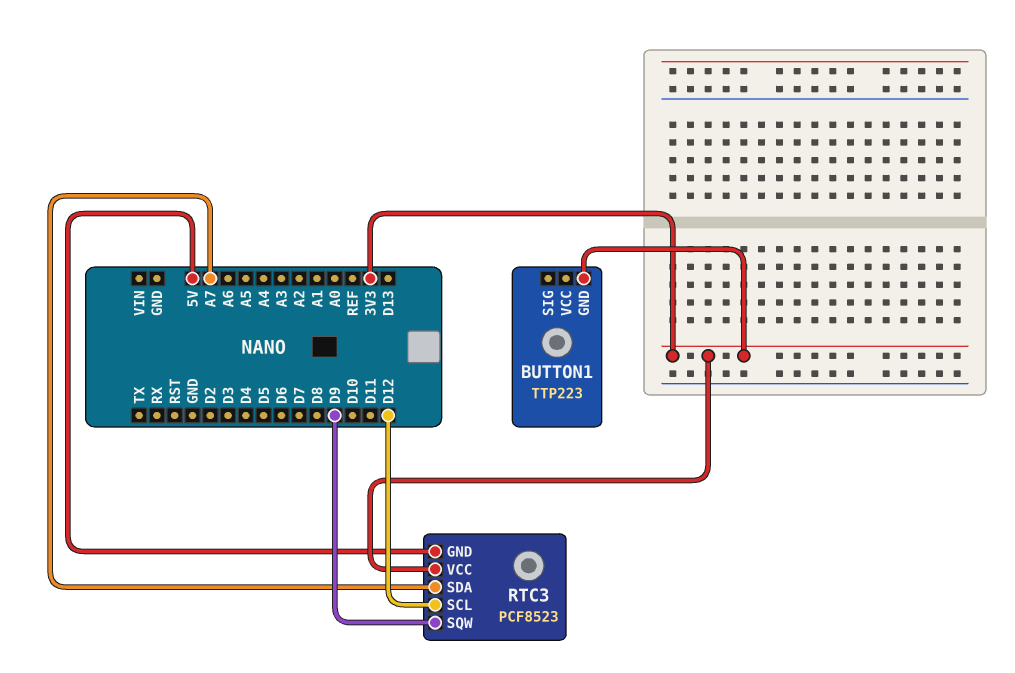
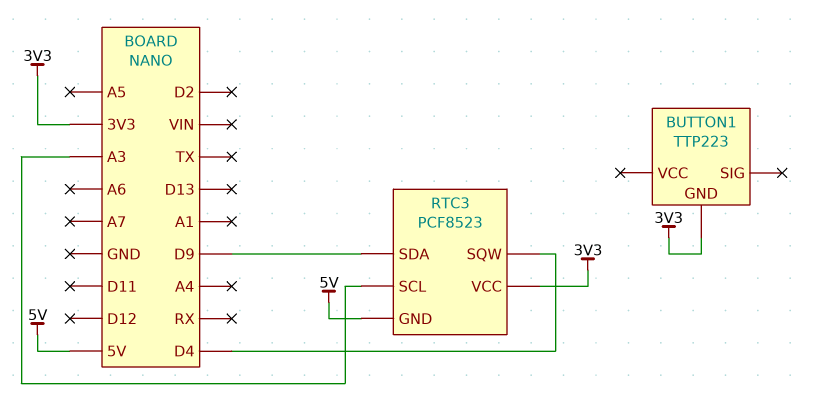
RTC3 pin SCL: D12 -> A3
RTC3 pin SDA: A7 -> D9
RTC3 pin SQW: D9 -> D4

